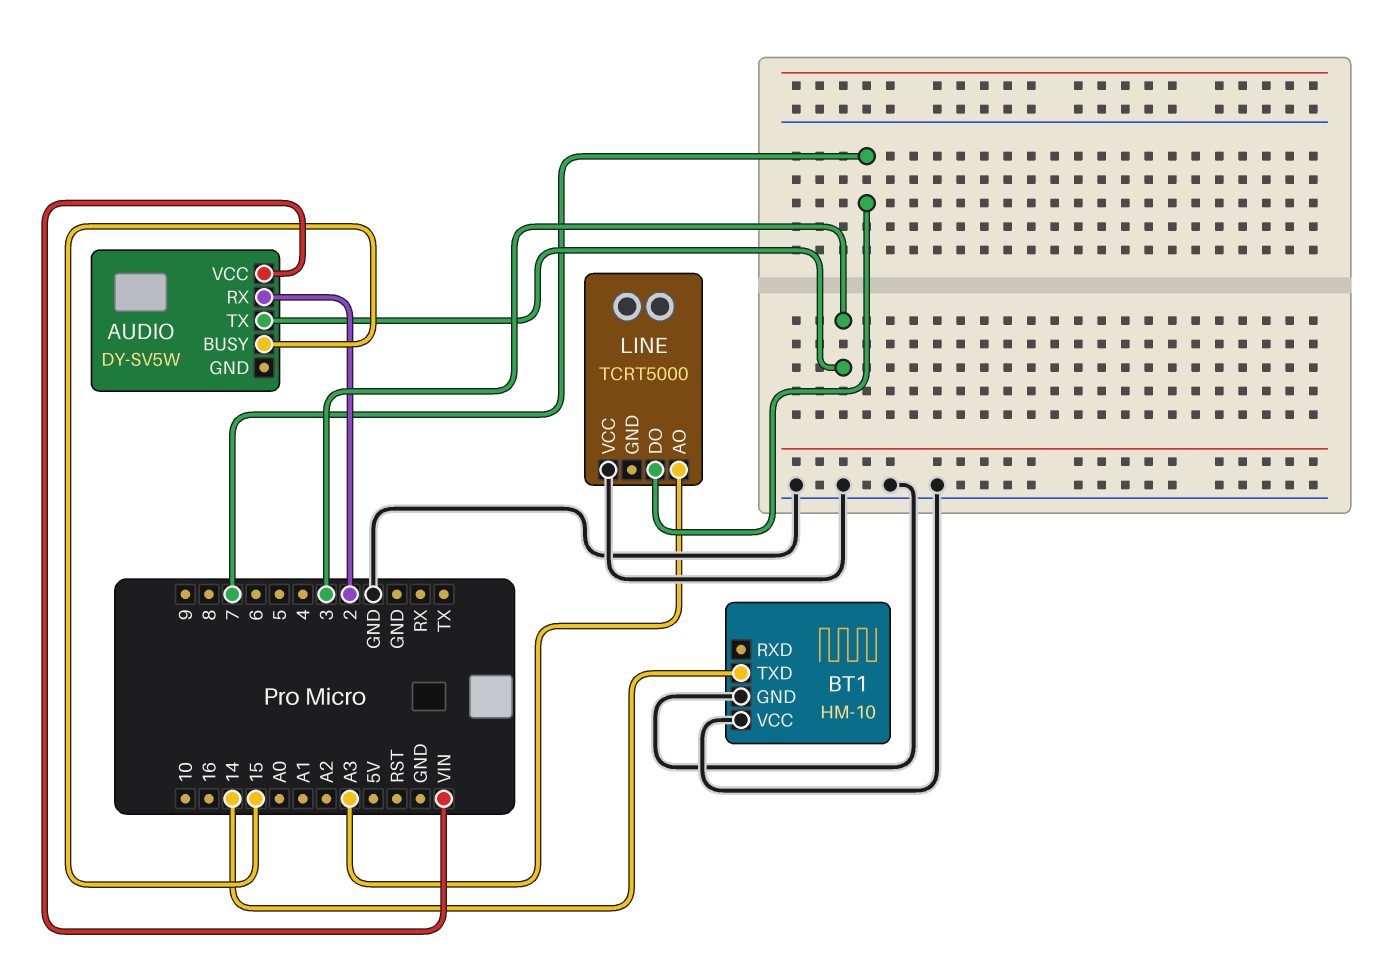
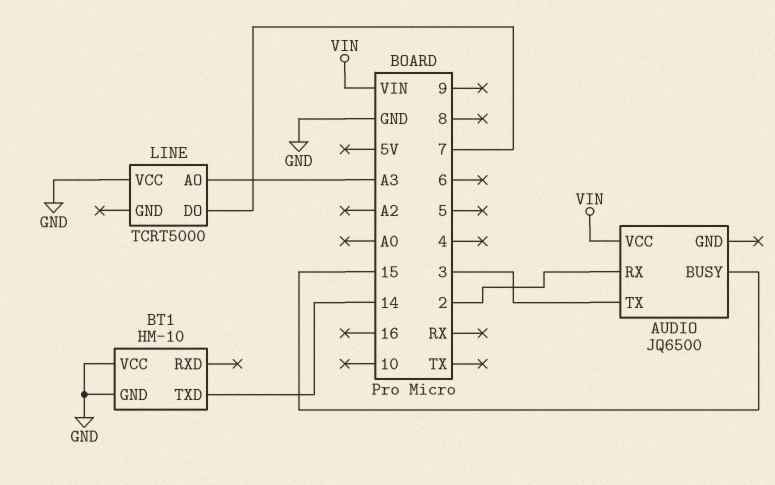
AUDIO: DY-SV5W -> JQ6500

